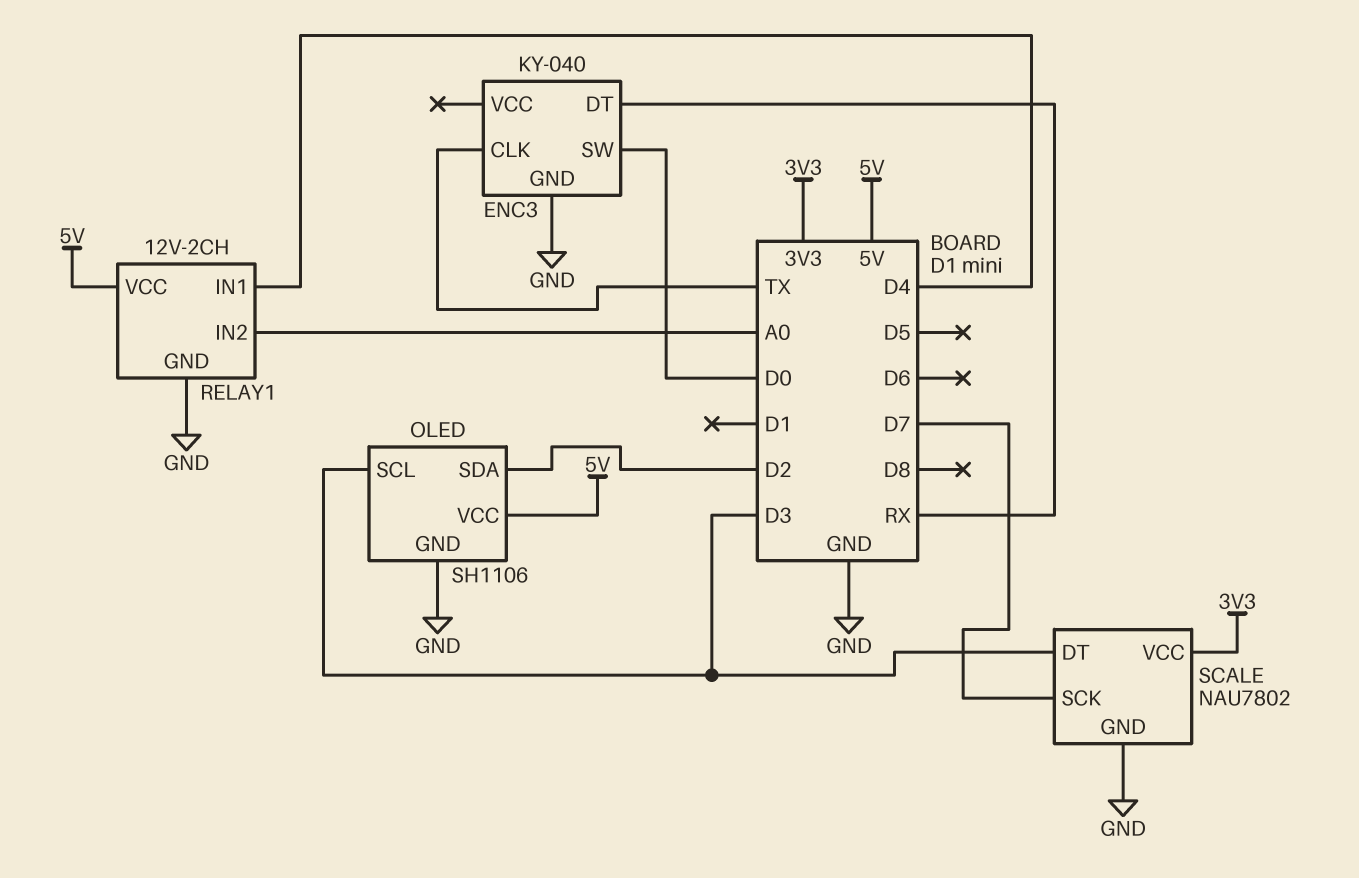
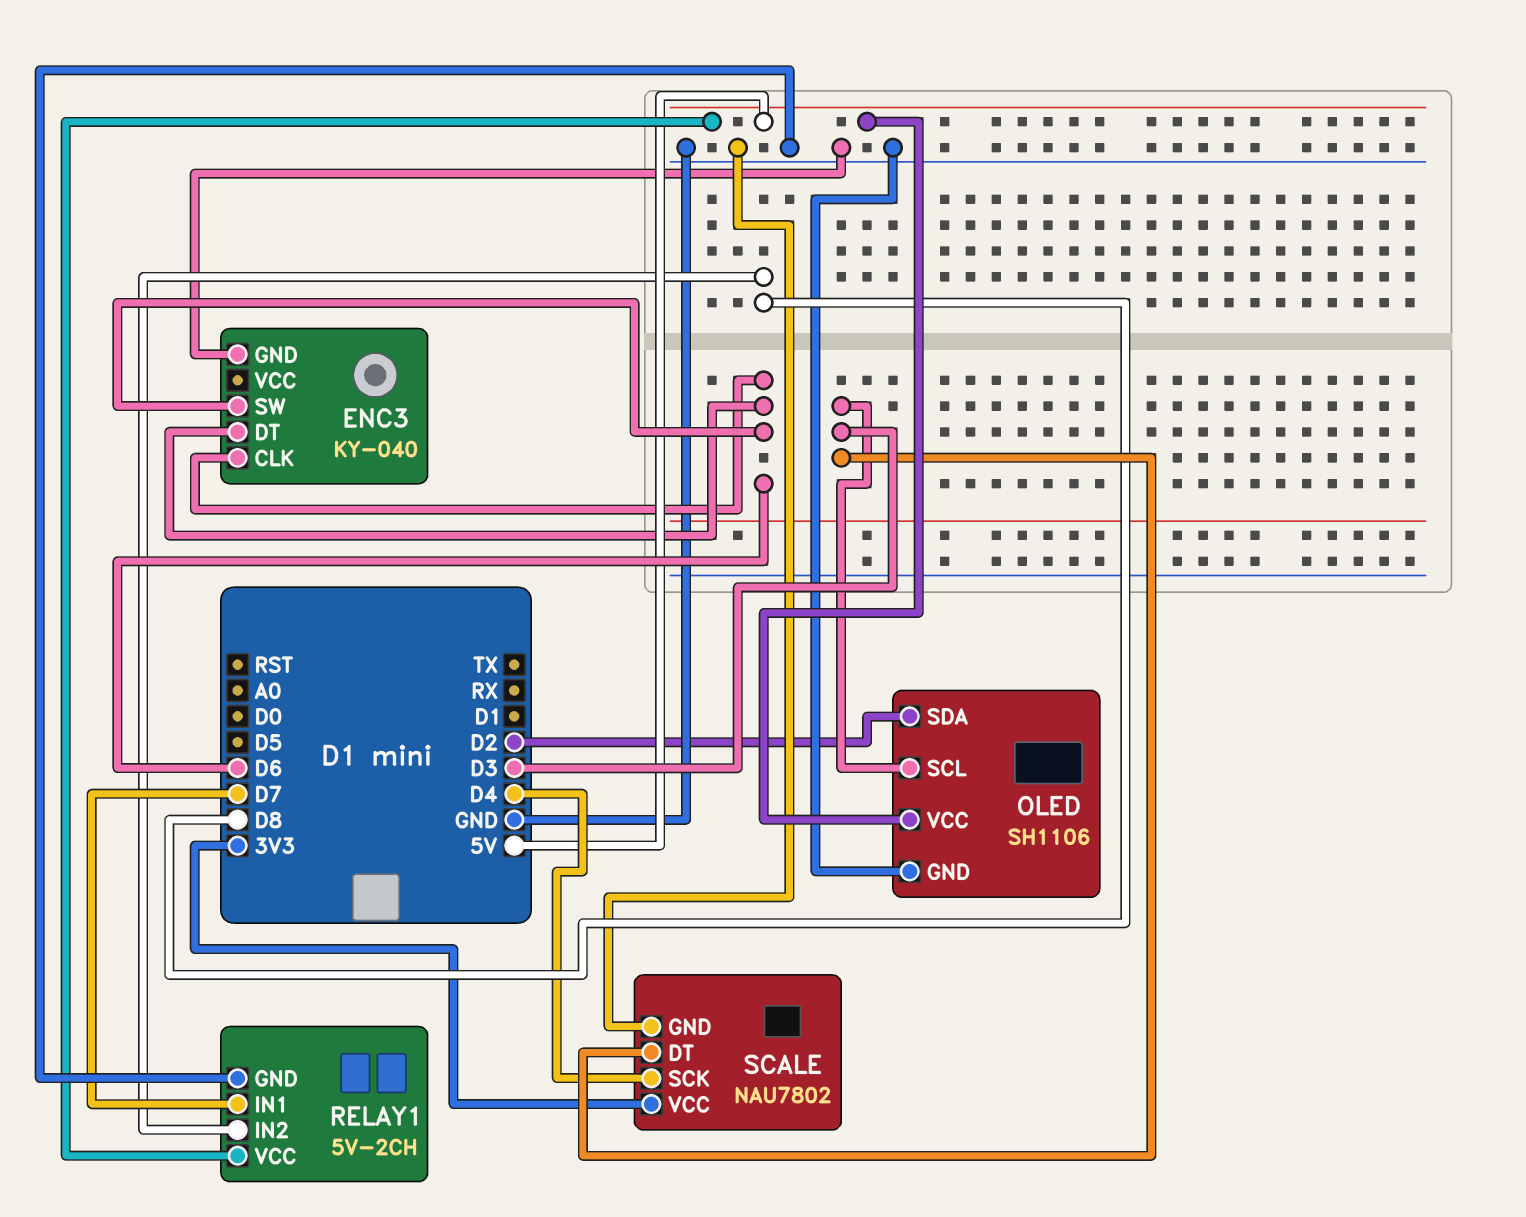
ENC3 pin CLK: TX -> D6
ENC3 pin DT: RX -> D6
ENC3 pin SW: D0 -> D6
RELAY1: 12V-2CH -> 5V-2CH
RELAY1 pin IN1: D4 -> D7
RELAY1 pin IN2: A0 -> D8
SCALE pin SCK: D7 -> D4

